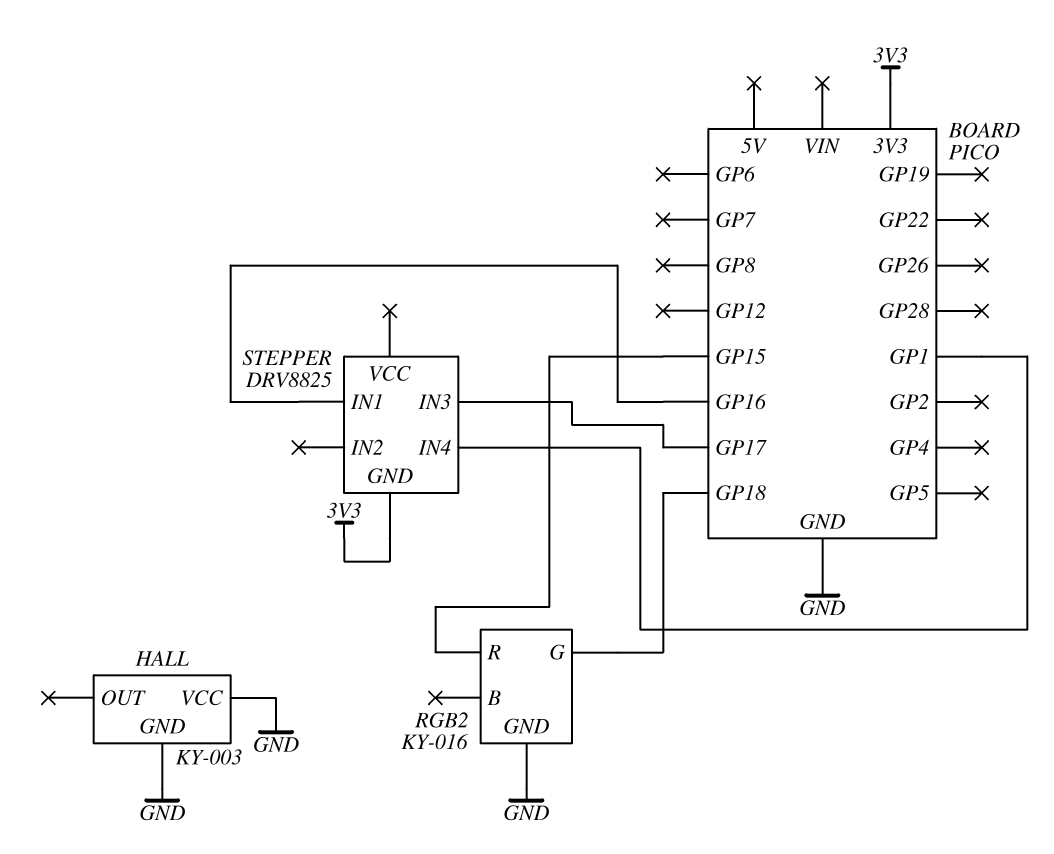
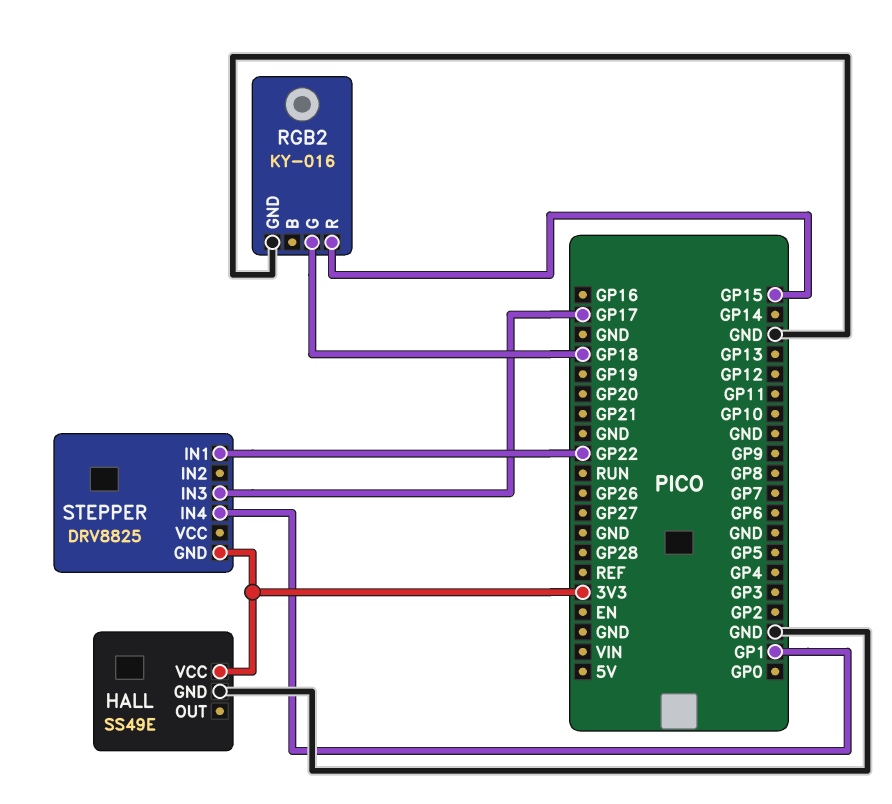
HALL: KY-003 -> SS49E
HALL pin VCC: GND -> 3V3
STEPPER pin IN1: GP16 -> GP22

